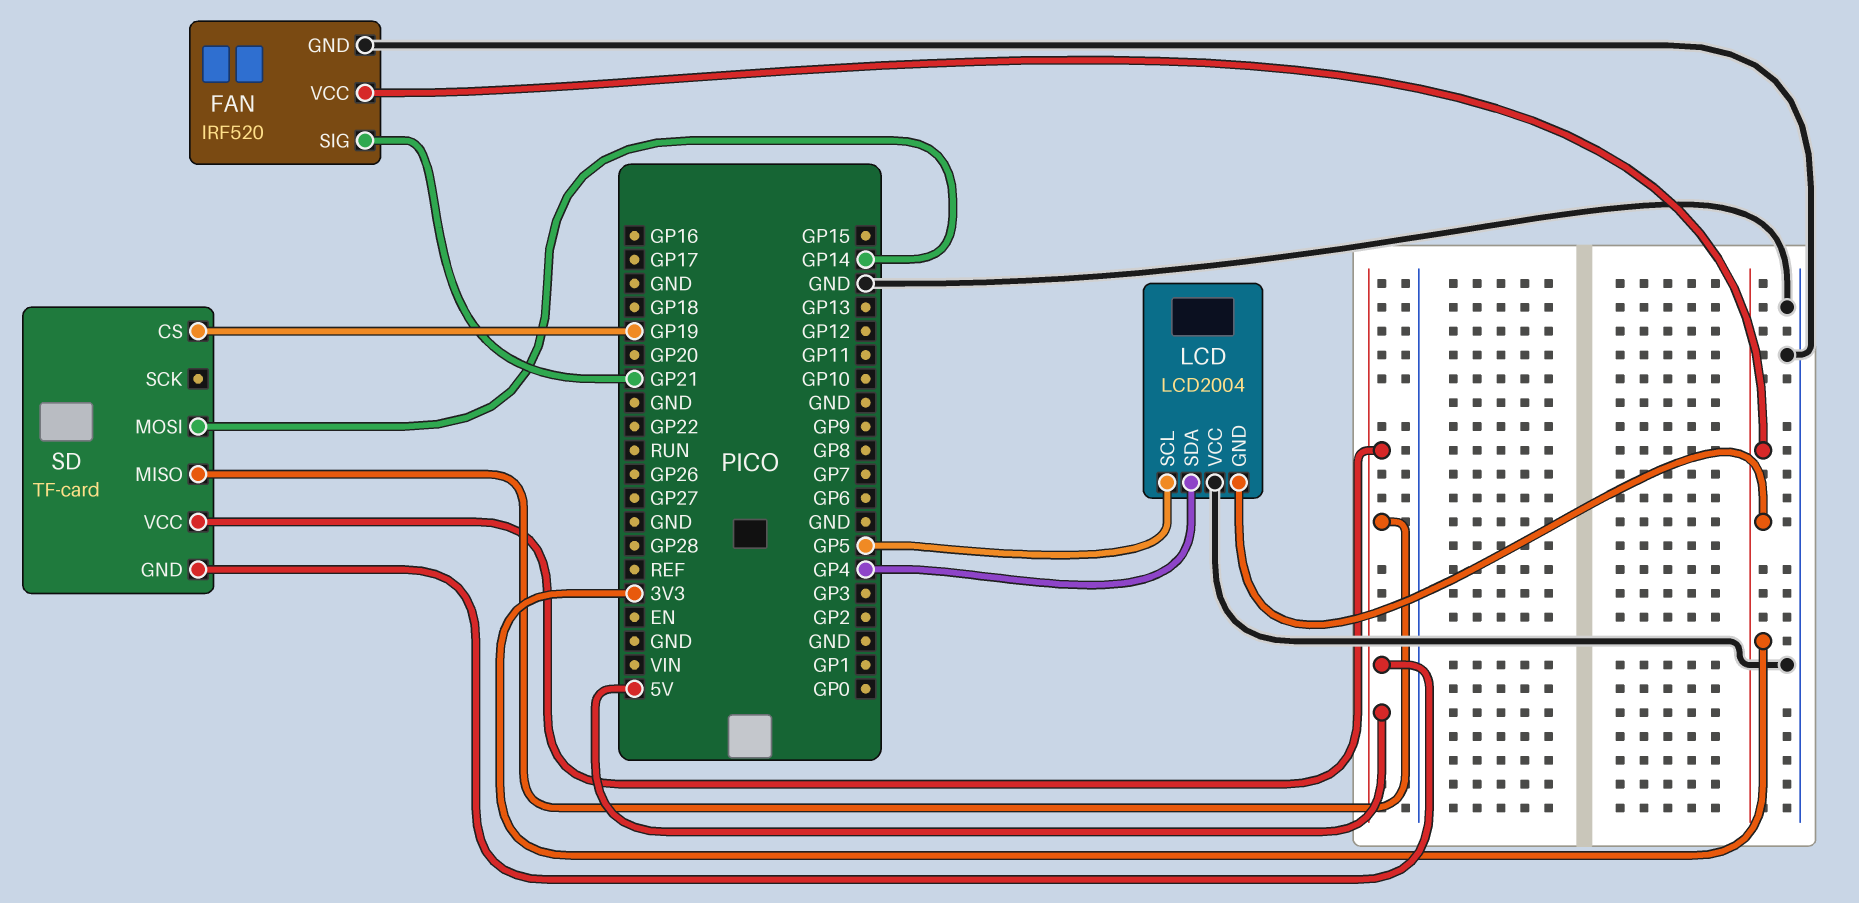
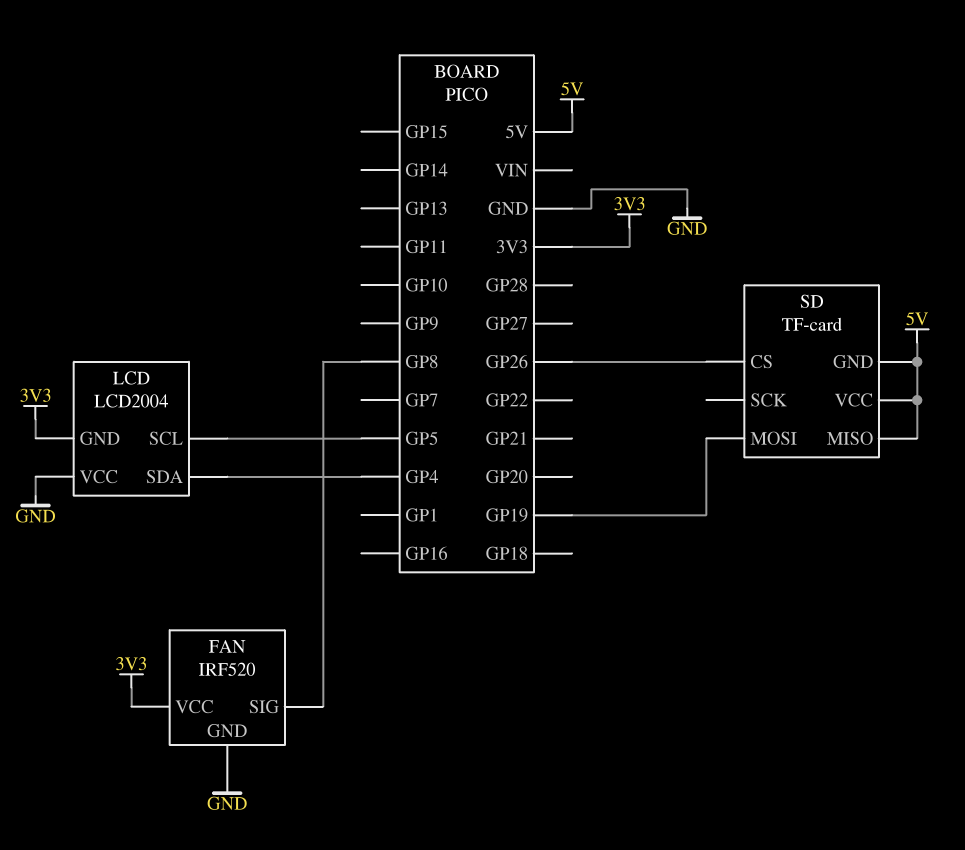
FAN pin SIG: GP21 -> GP8
SD pin CS: GP19 -> GP26
SD pin MOSI: GP14 -> GP19

